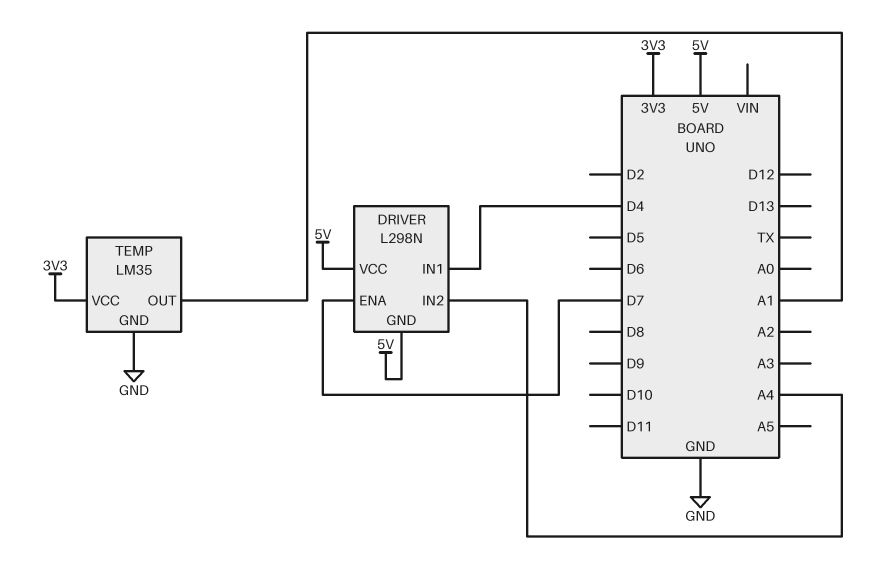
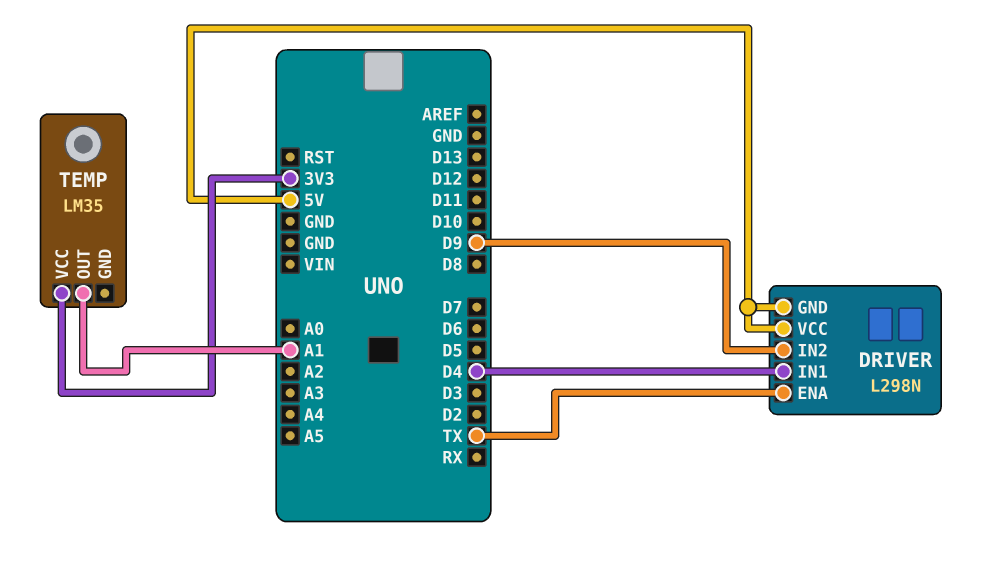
DRIVER pin ENA: D7 -> TX
DRIVER pin IN2: A4 -> D9
TEMP pin GND: GND -> none

